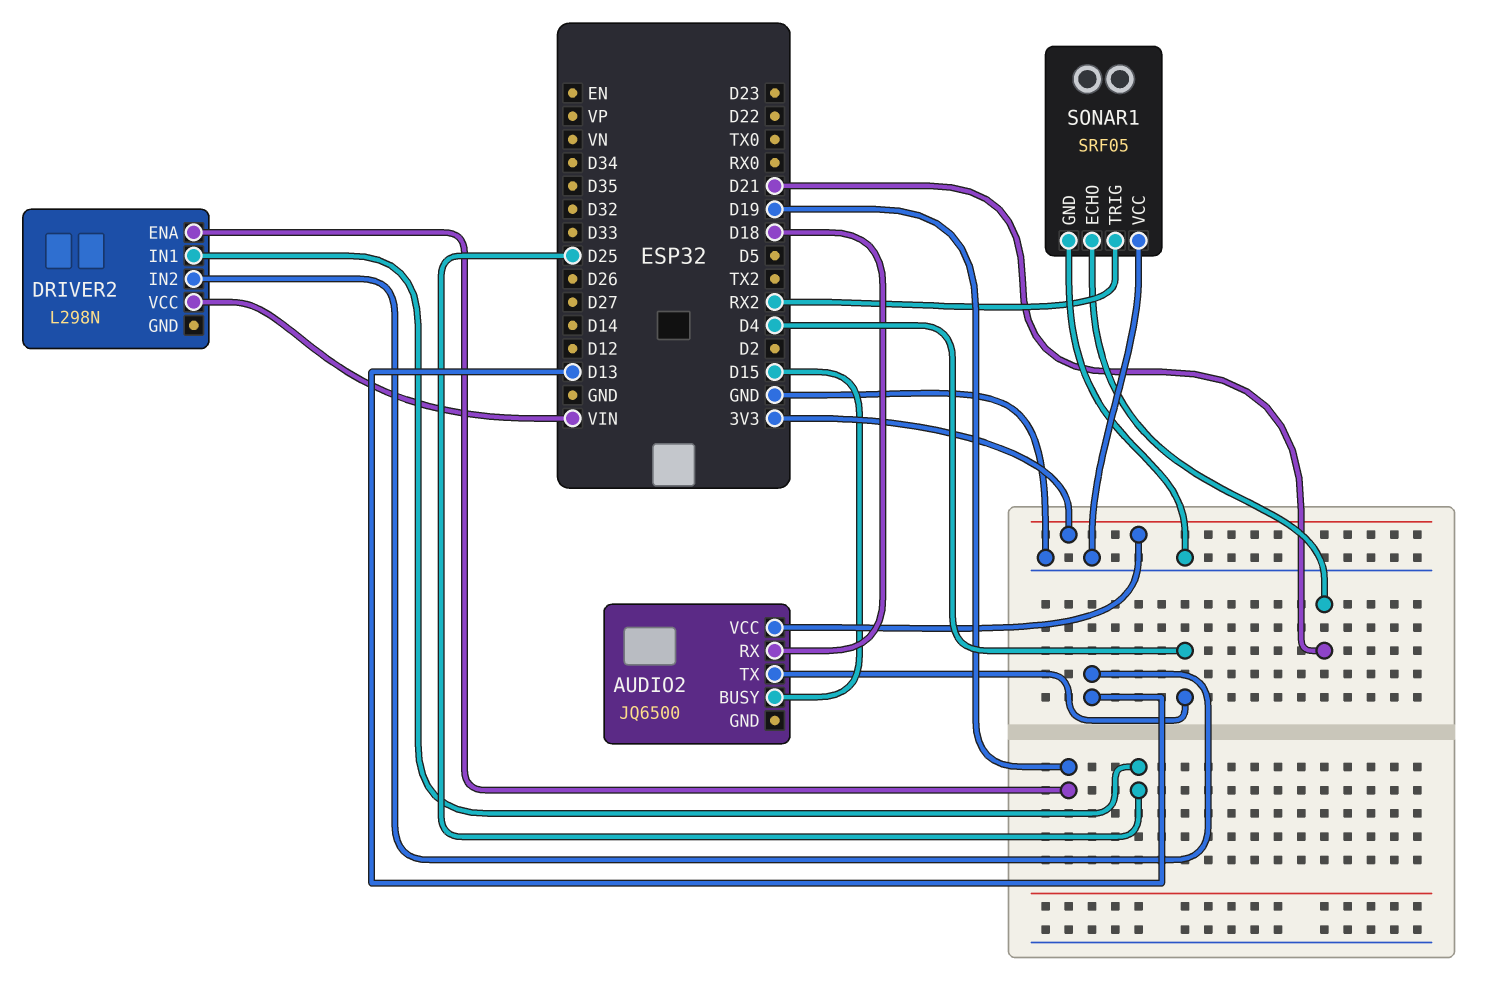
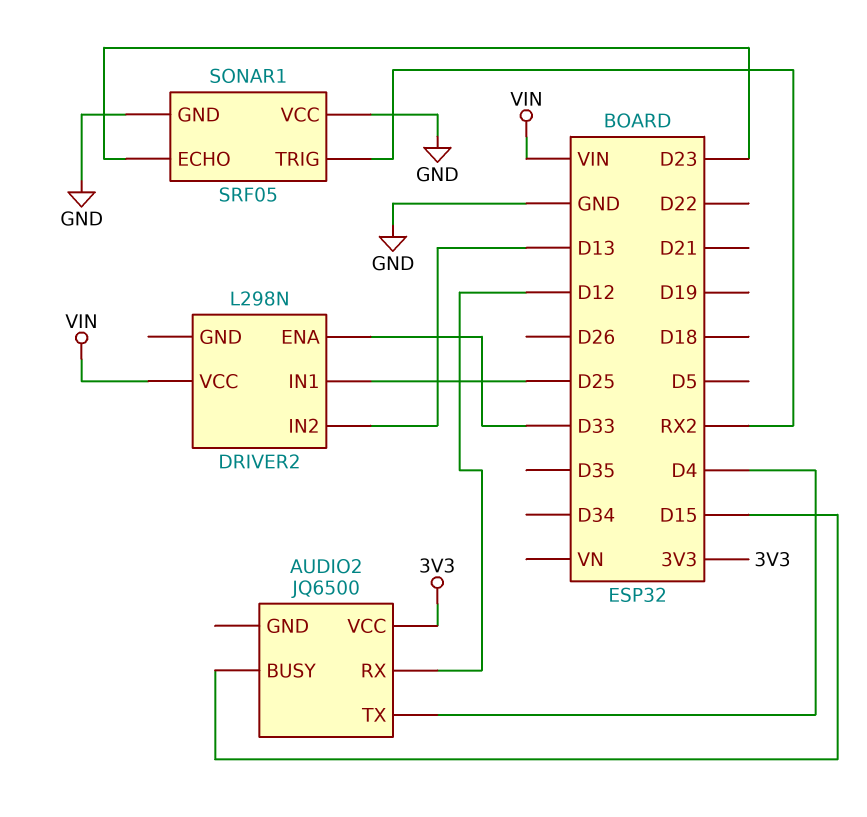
AUDIO2 pin RX: D18 -> D12
DRIVER2 pin ENA: D19 -> D33
SONAR1 pin ECHO: D21 -> D23

